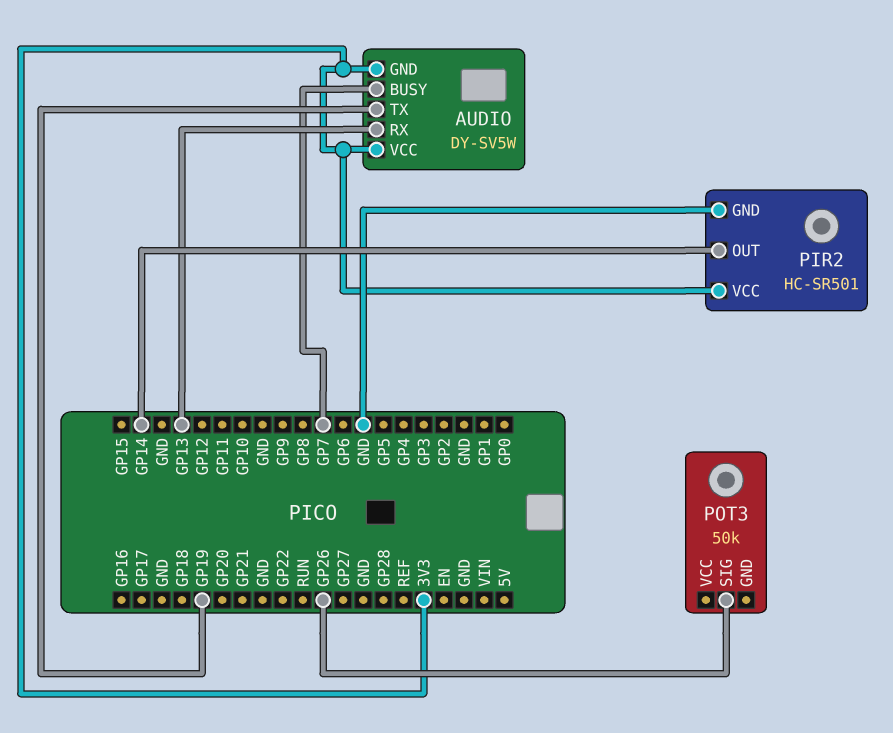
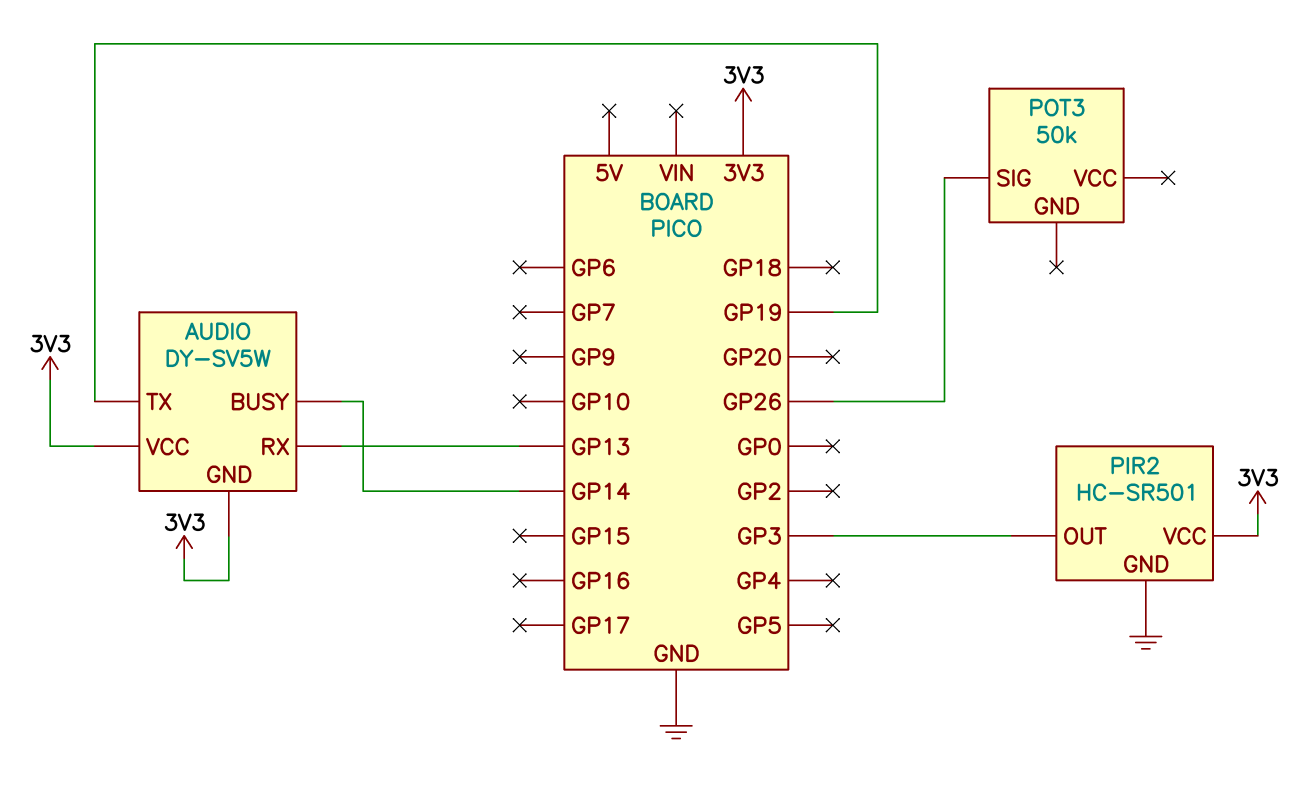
AUDIO pin BUSY: GP7 -> GP14
PIR2 pin OUT: GP14 -> GP3

